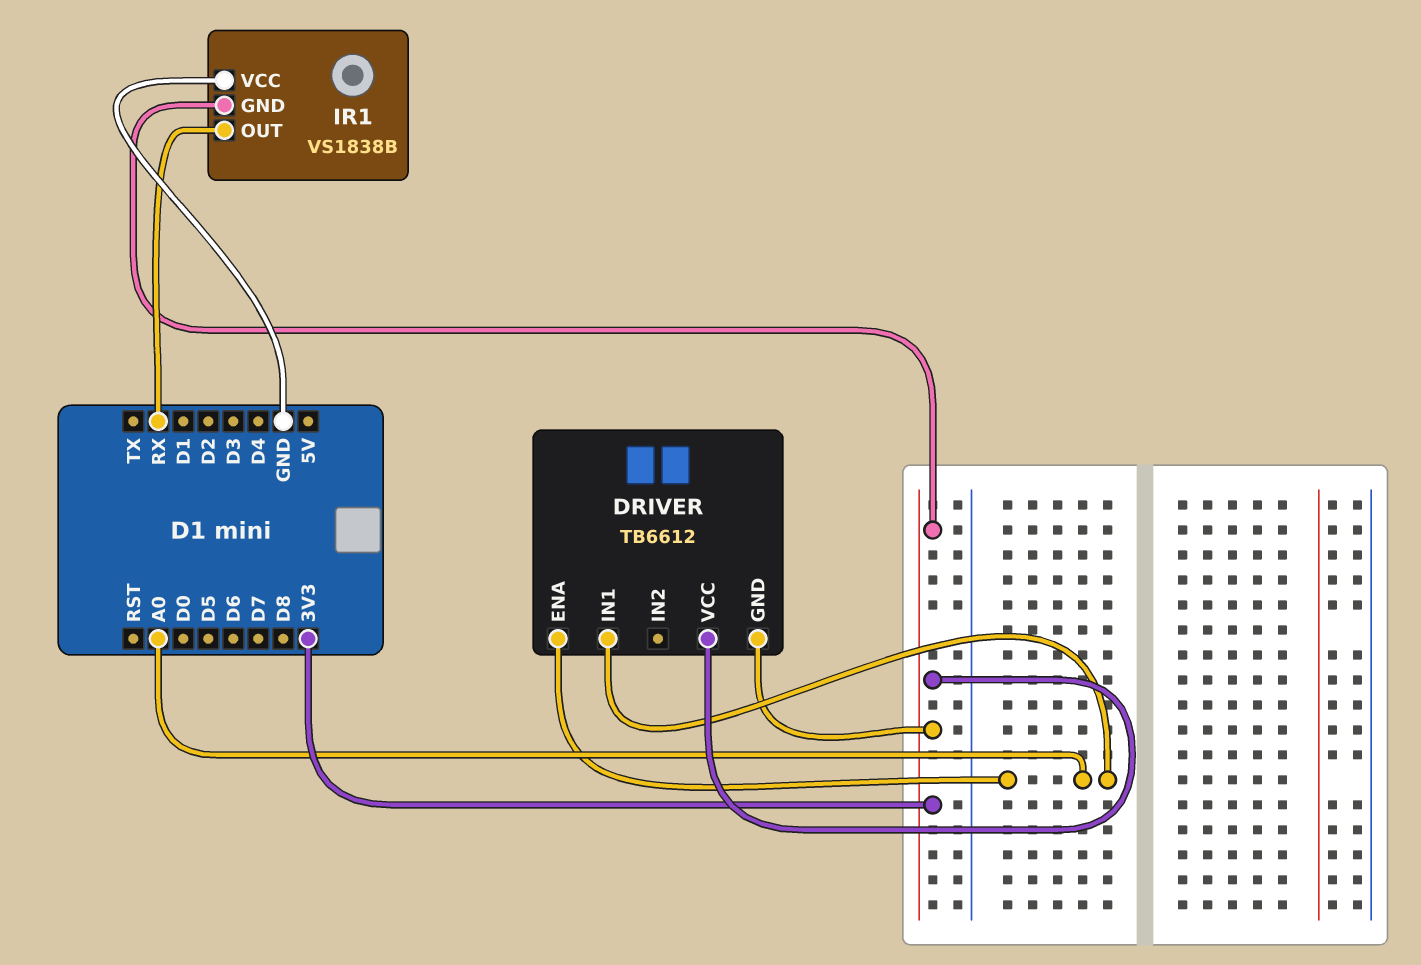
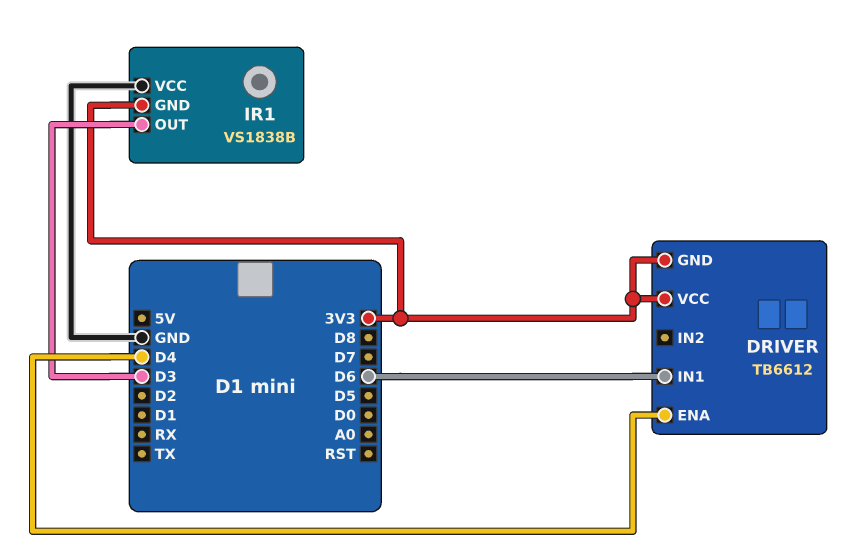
DRIVER pin ENA: A0 -> D4
DRIVER pin IN1: A0 -> D6
IR1 pin OUT: RX -> D3

